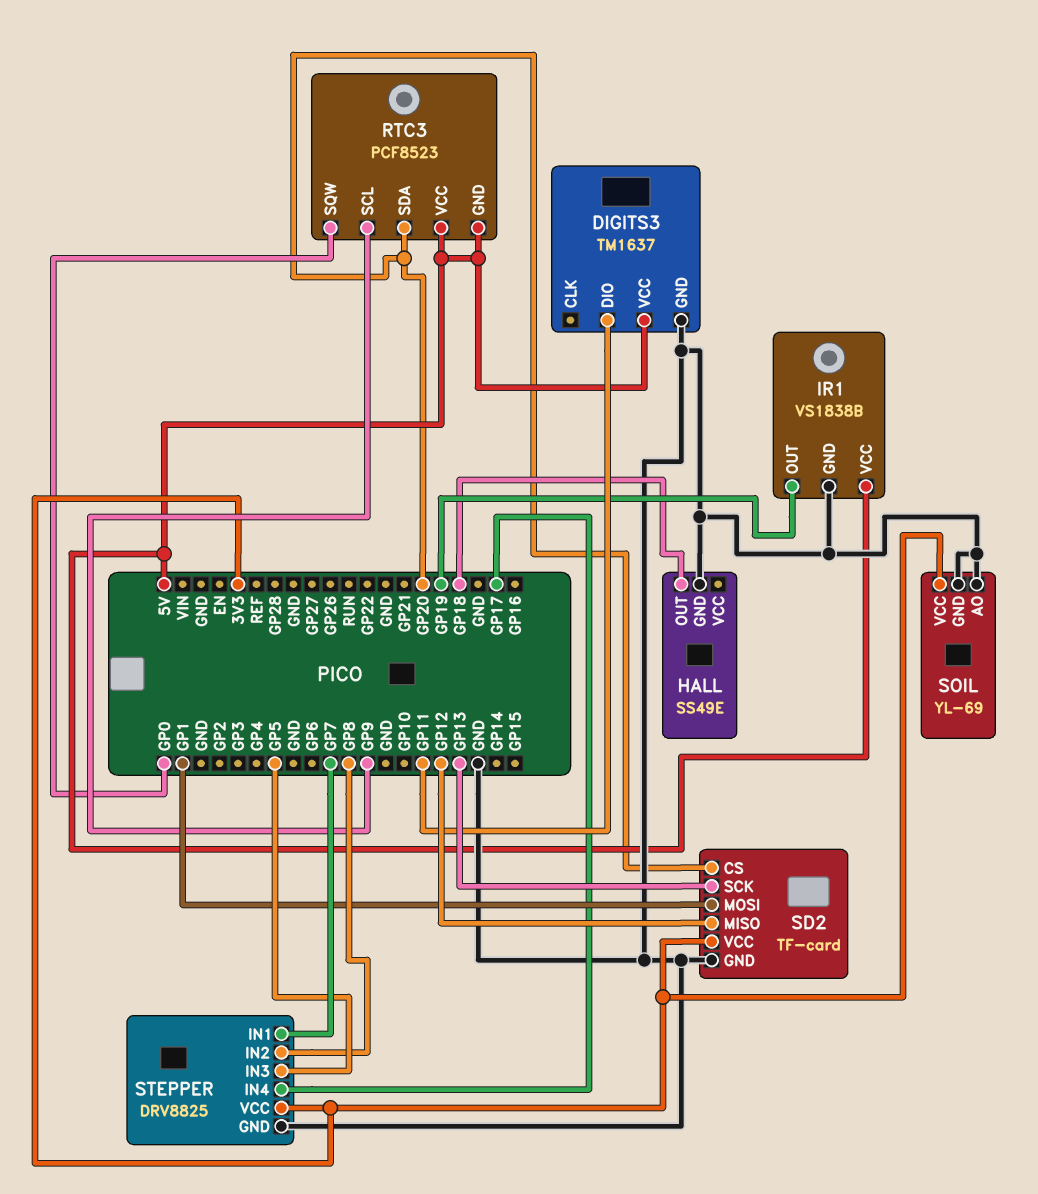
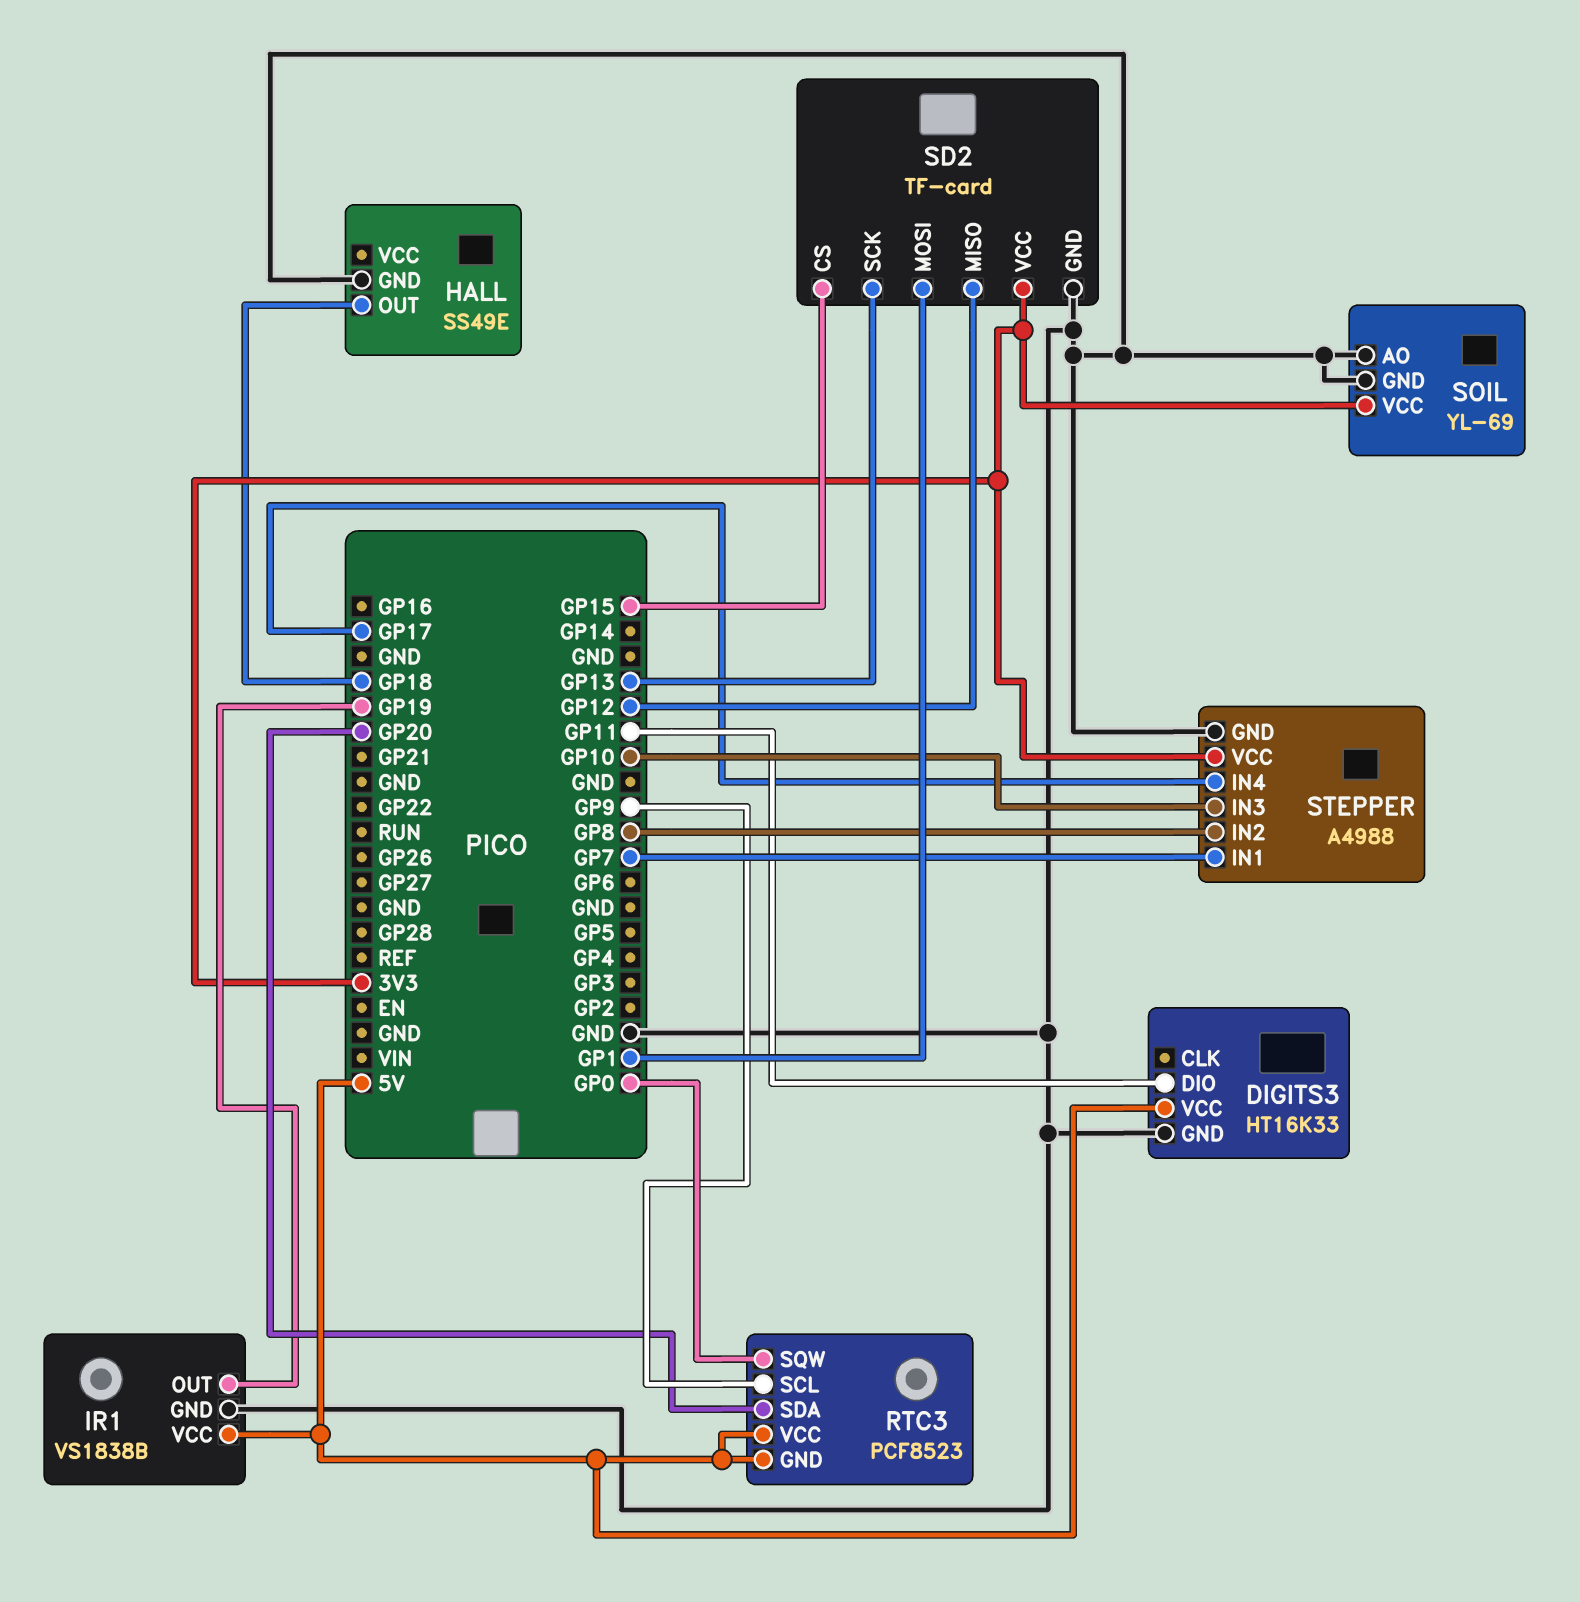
DIGITS3: TM1637 -> HT16K33
SD2 pin CS: GP20 -> GP15
STEPPER: DRV8825 -> A4988
STEPPER pin IN3: GP5 -> GP10

